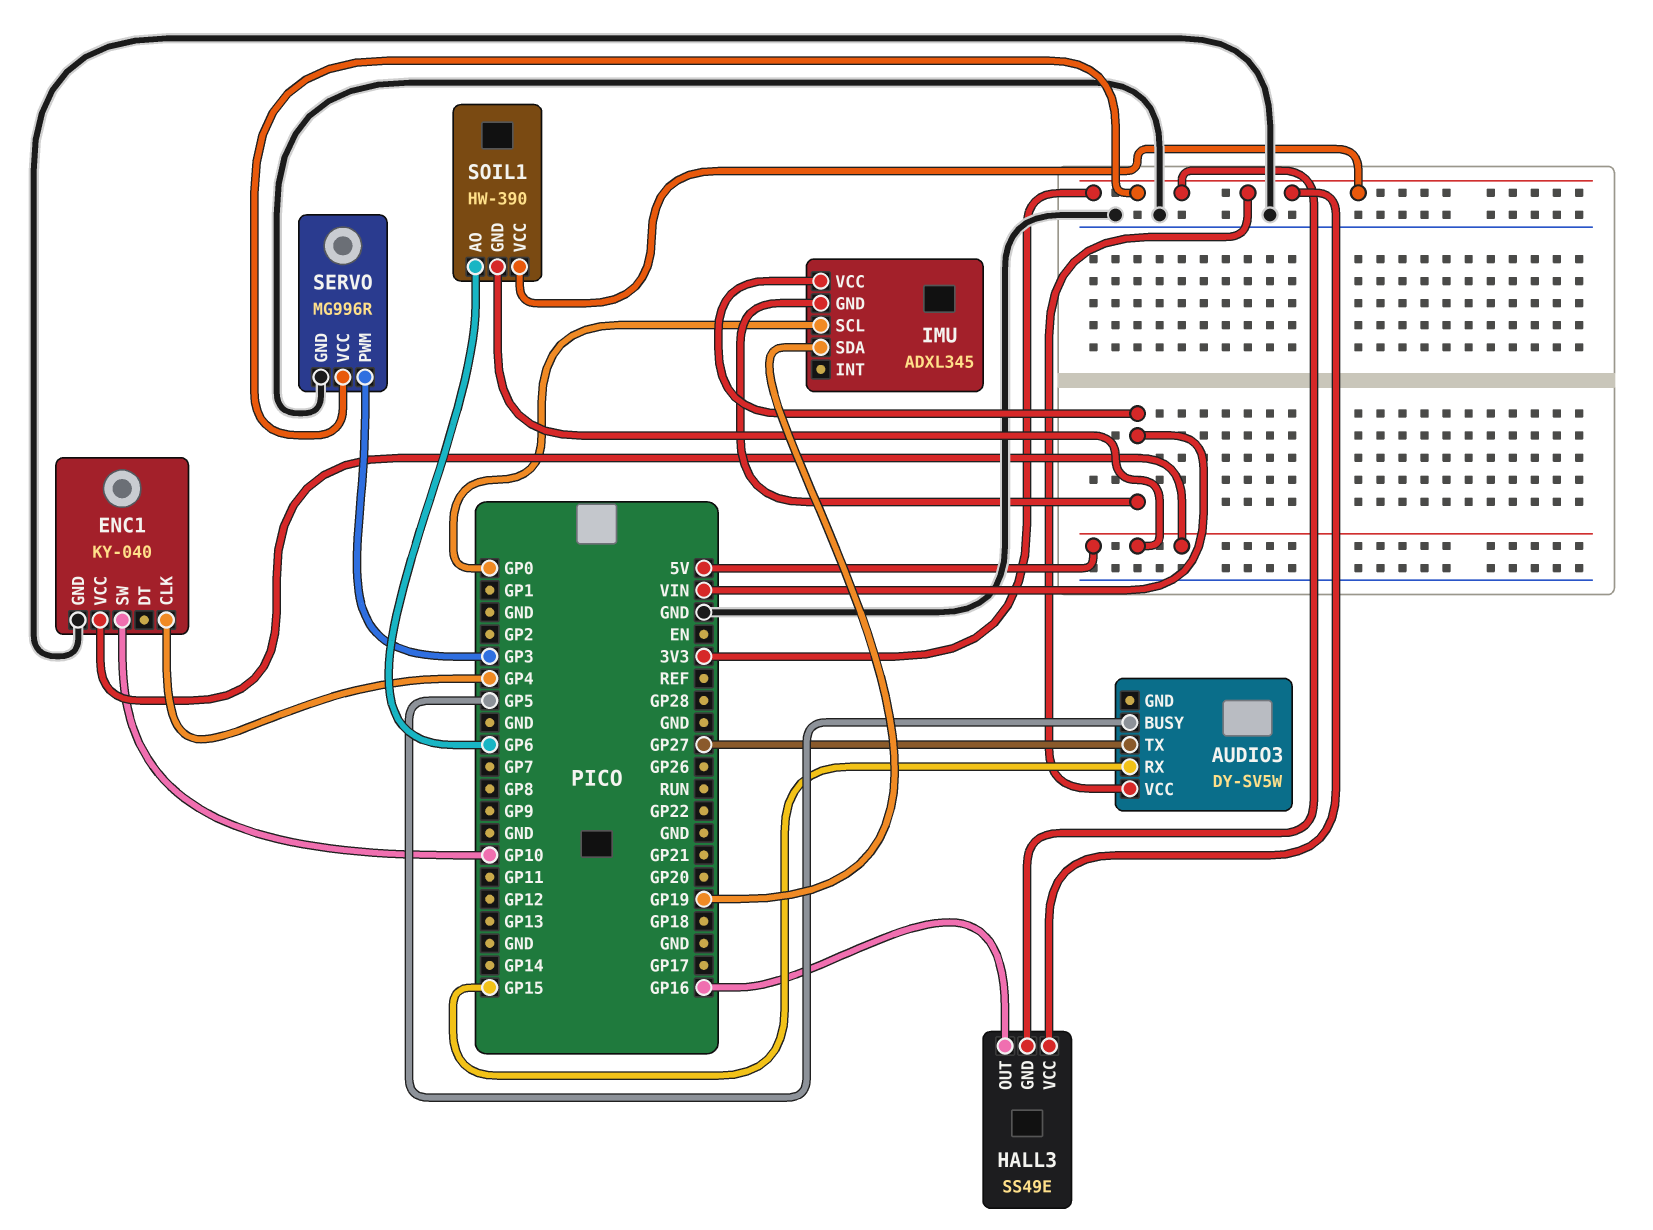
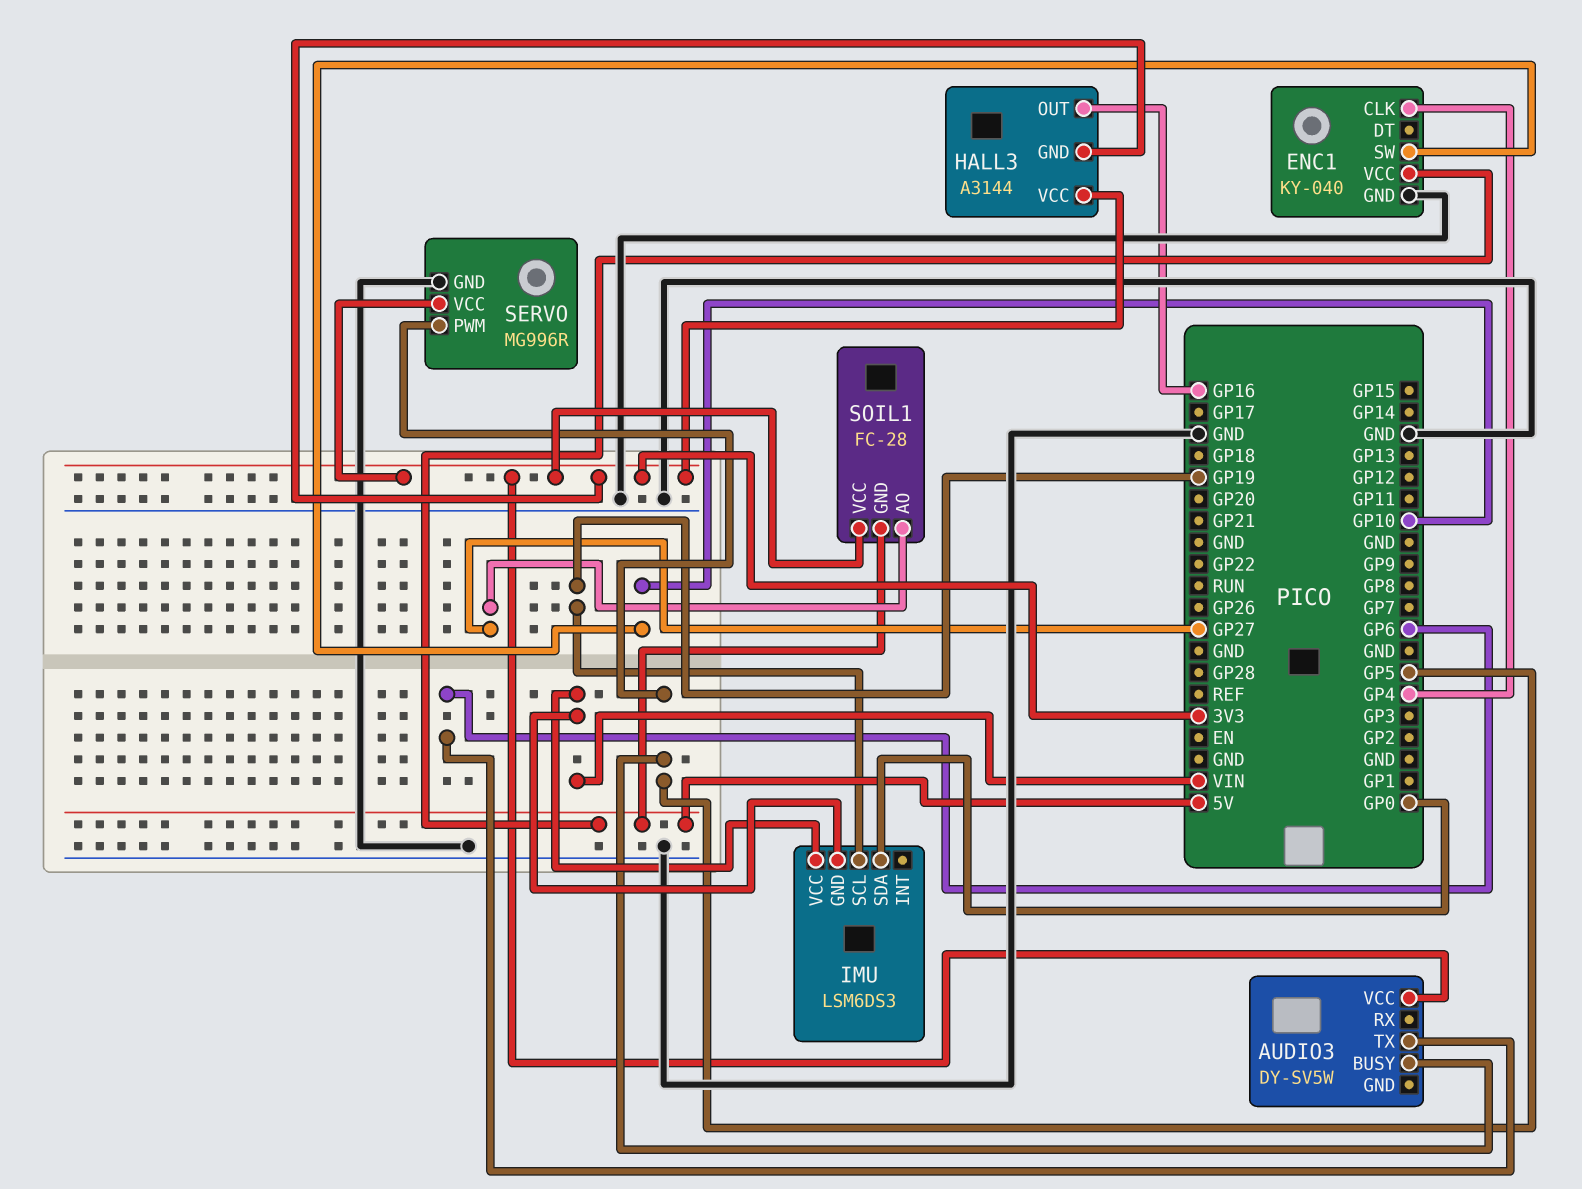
AUDIO3 pin RX: GP15 -> none
AUDIO3 pin TX: GP27 -> GP6
HALL3: SS49E -> A3144
IMU: ADXL345 -> LSM6DS3
IMU pin SCL: GP0 -> GP19
IMU pin SDA: GP19 -> GP0
SERVO pin PWM: GP3 -> GP5
SOIL1: HW-390 -> FC-28
SOIL1 pin AO: GP6 -> GP27

